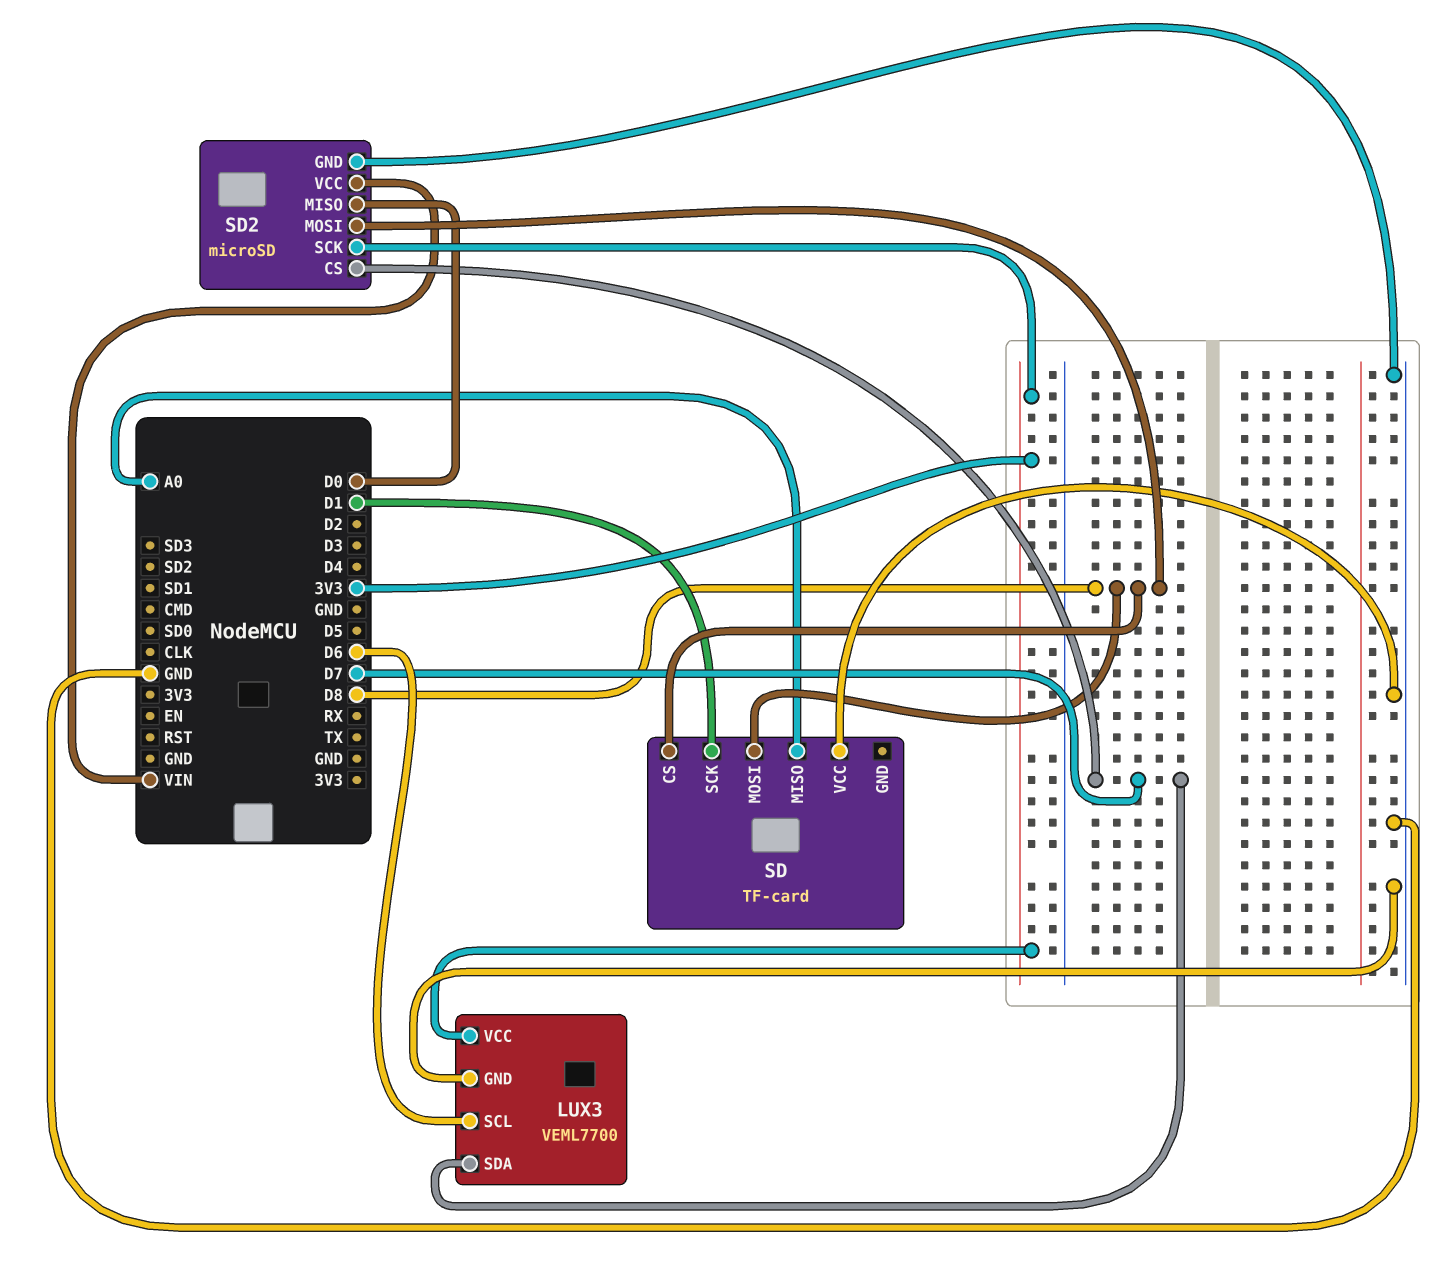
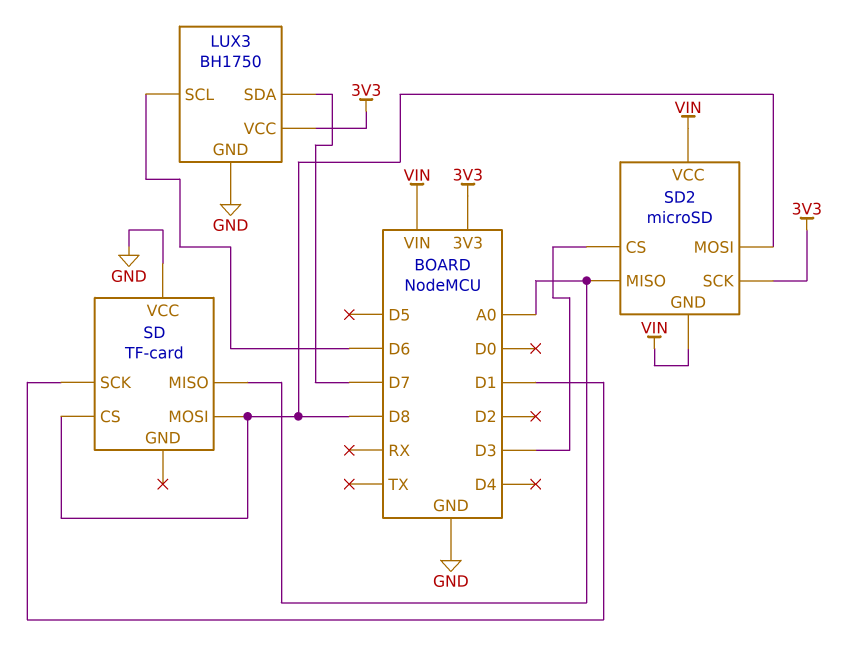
LUX3: VEML7700 -> BH1750
SD2 pin CS: D7 -> D3
SD2 pin GND: GND -> VIN
SD2 pin MISO: D0 -> A0

